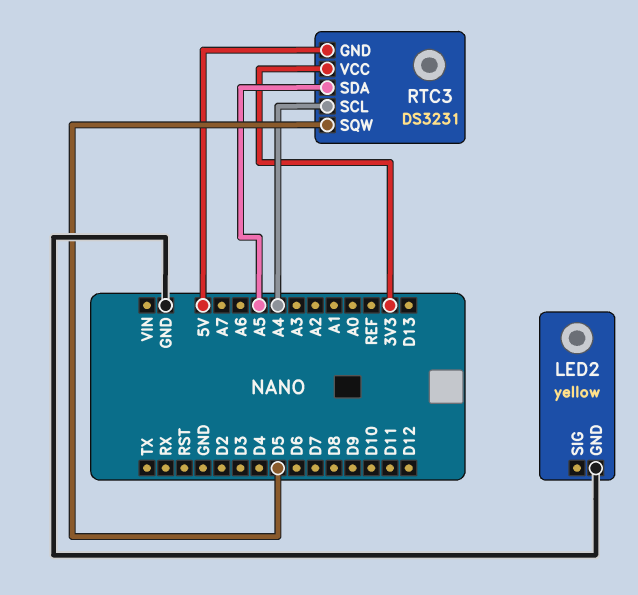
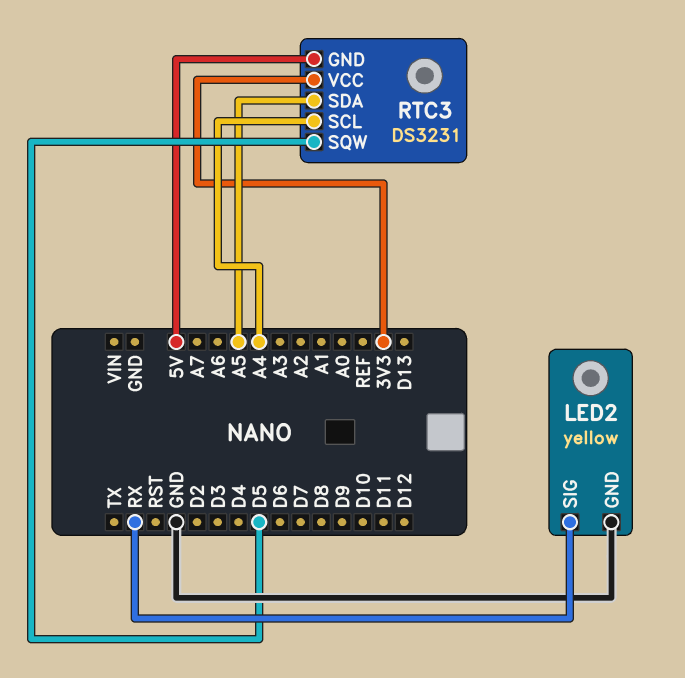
LED2 pin SIG: none -> RX

